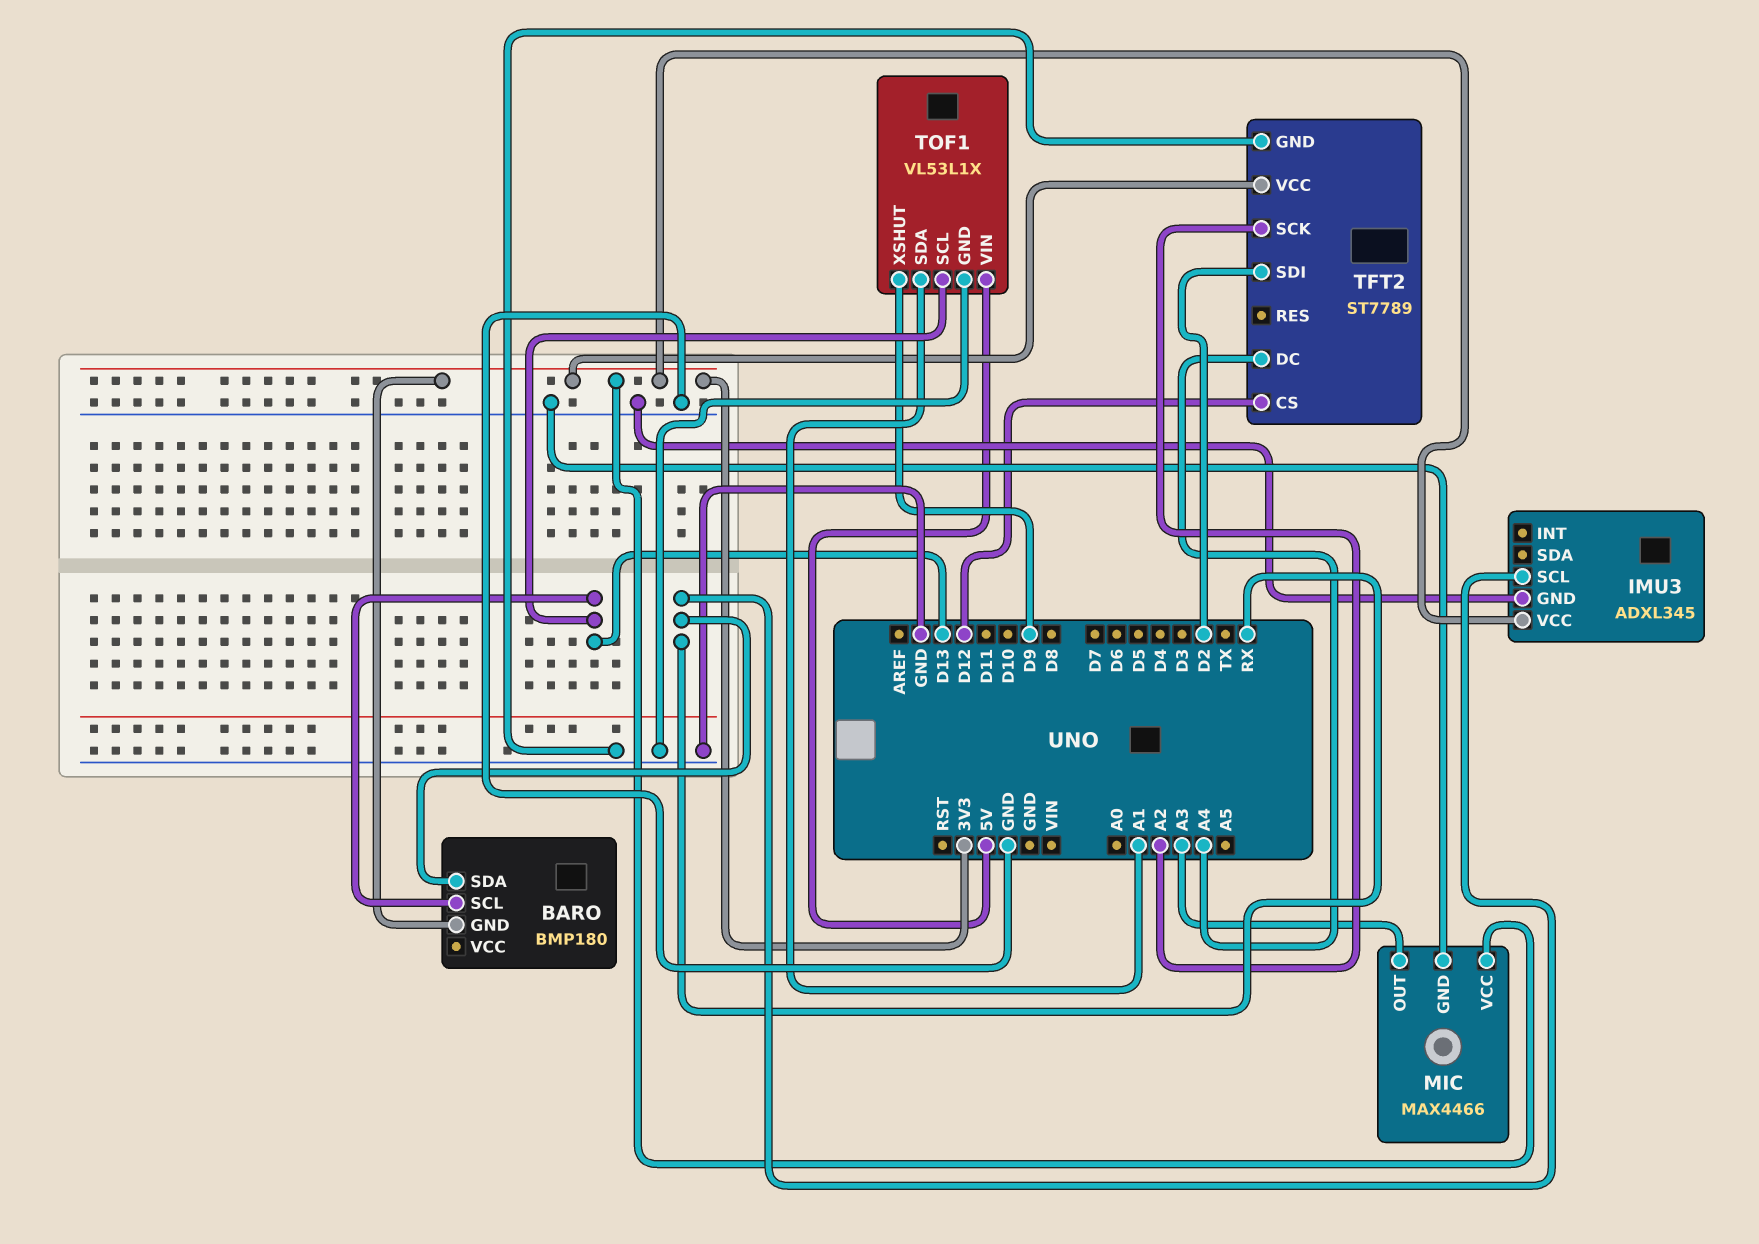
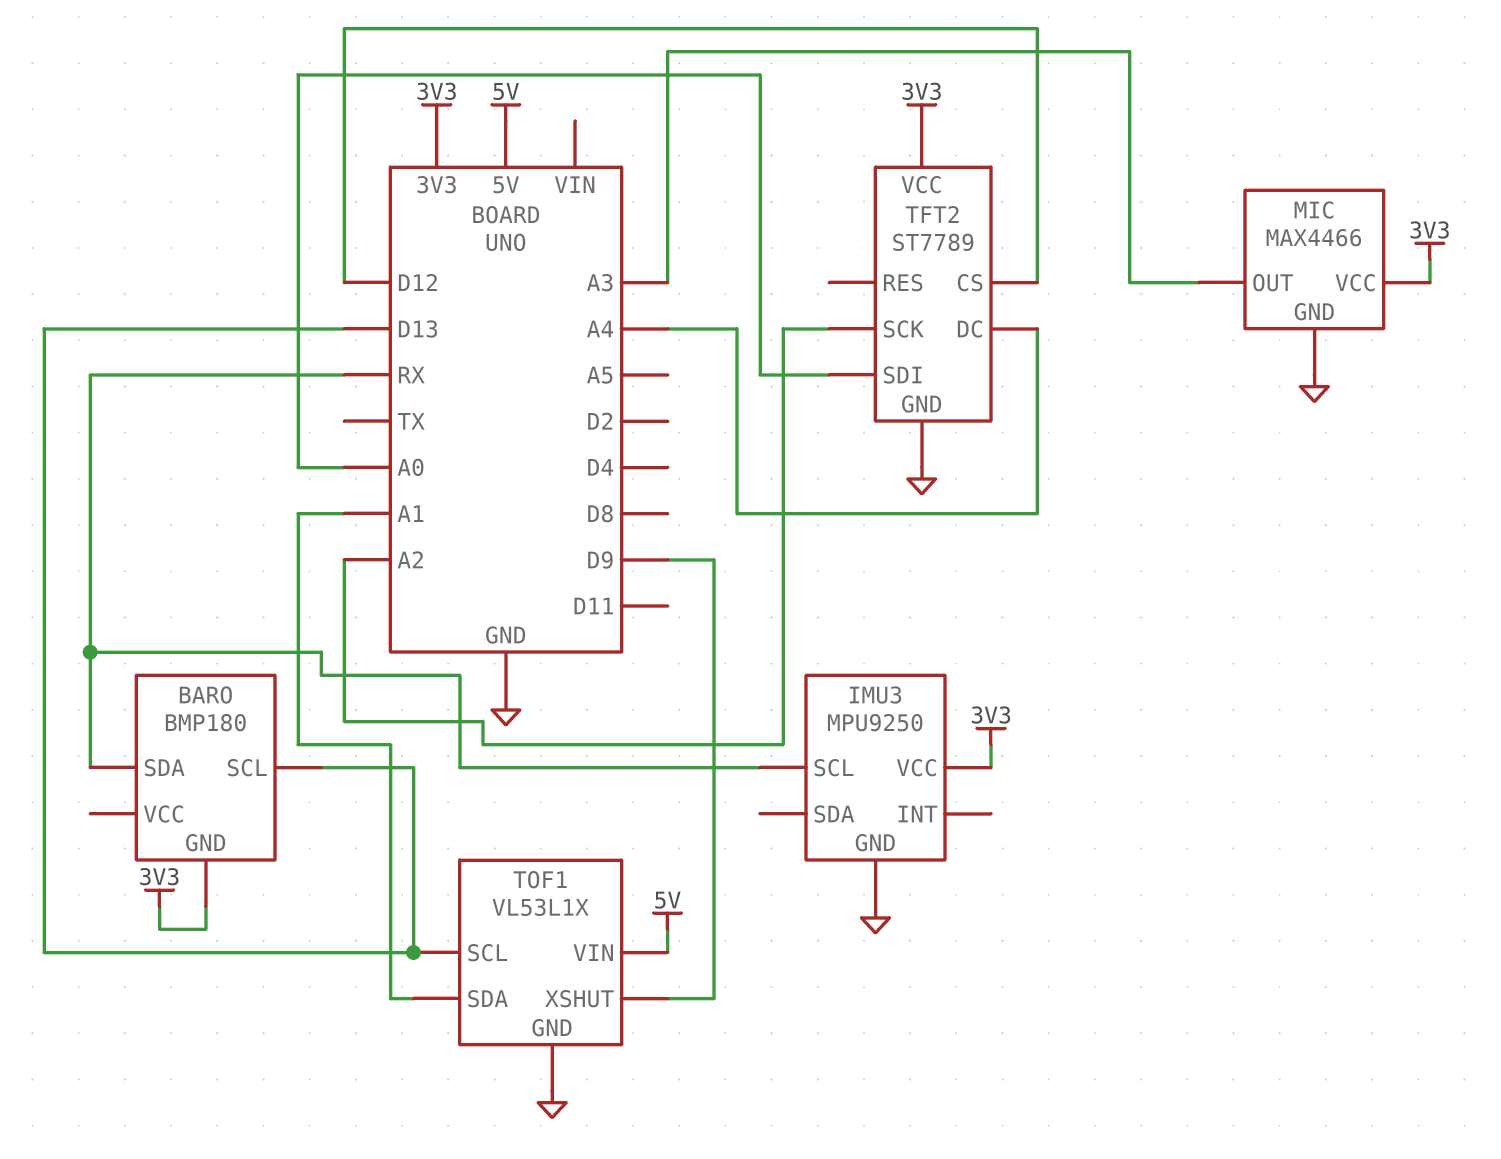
IMU3: ADXL345 -> MPU9250
TFT2 pin SDI: D2 -> A0

